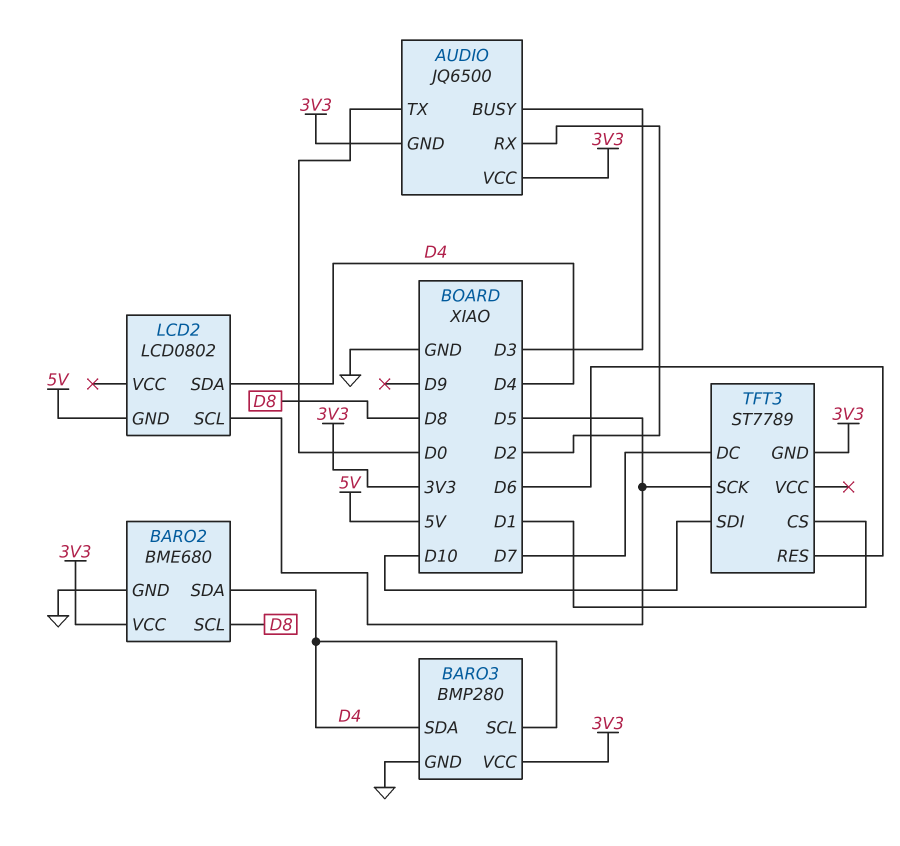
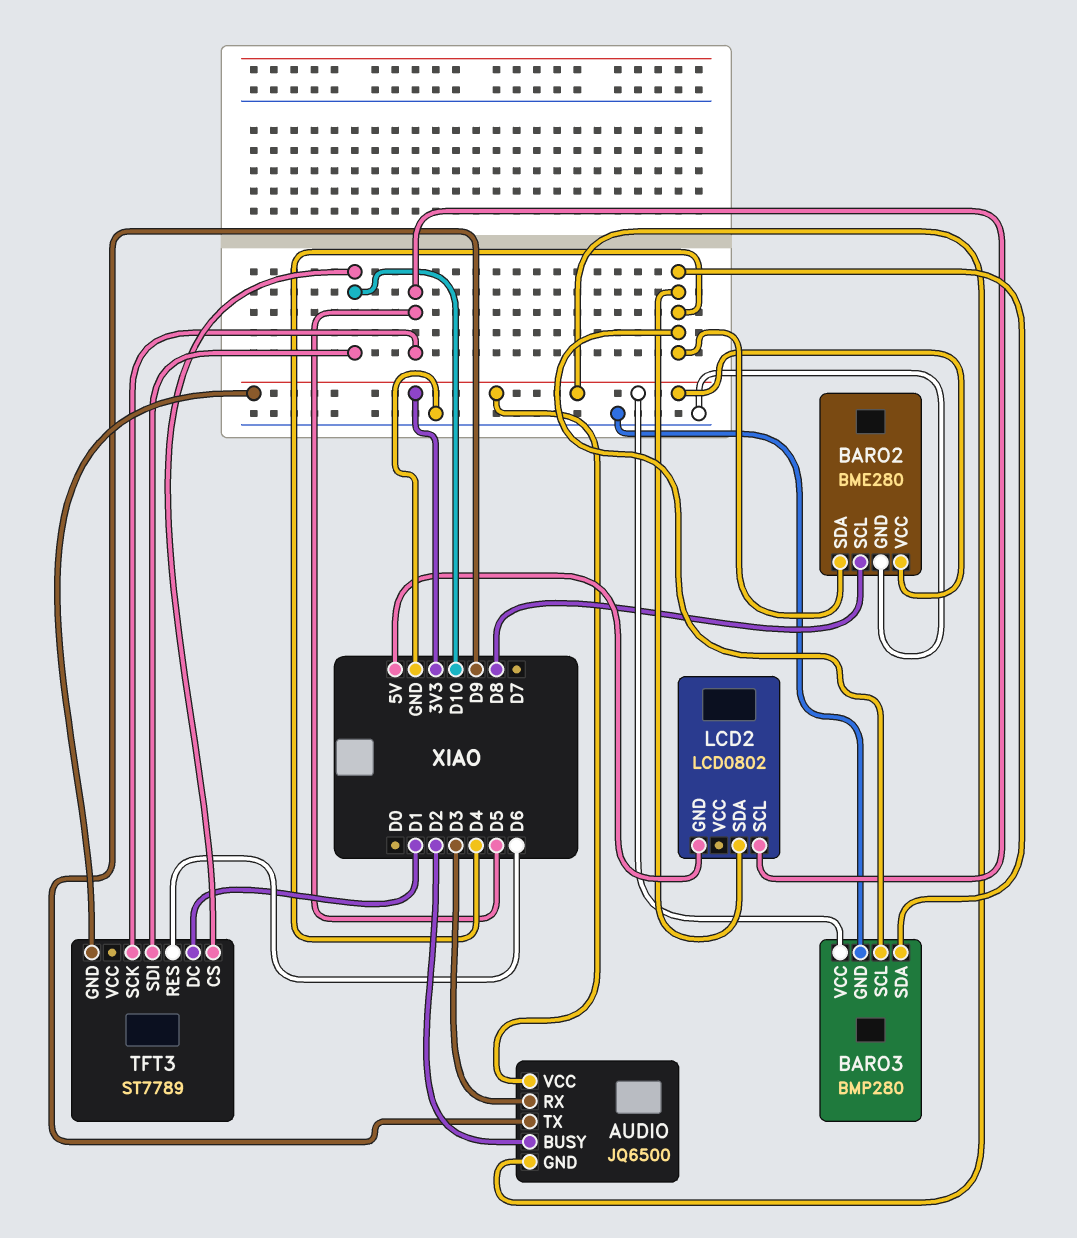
AUDIO pin BUSY: D3 -> D2
AUDIO pin RX: D2 -> D3
AUDIO pin TX: D0 -> D9
BARO2: BME680 -> BME280
TFT3 pin CS: D1 -> D10
TFT3 pin DC: D7 -> D1

